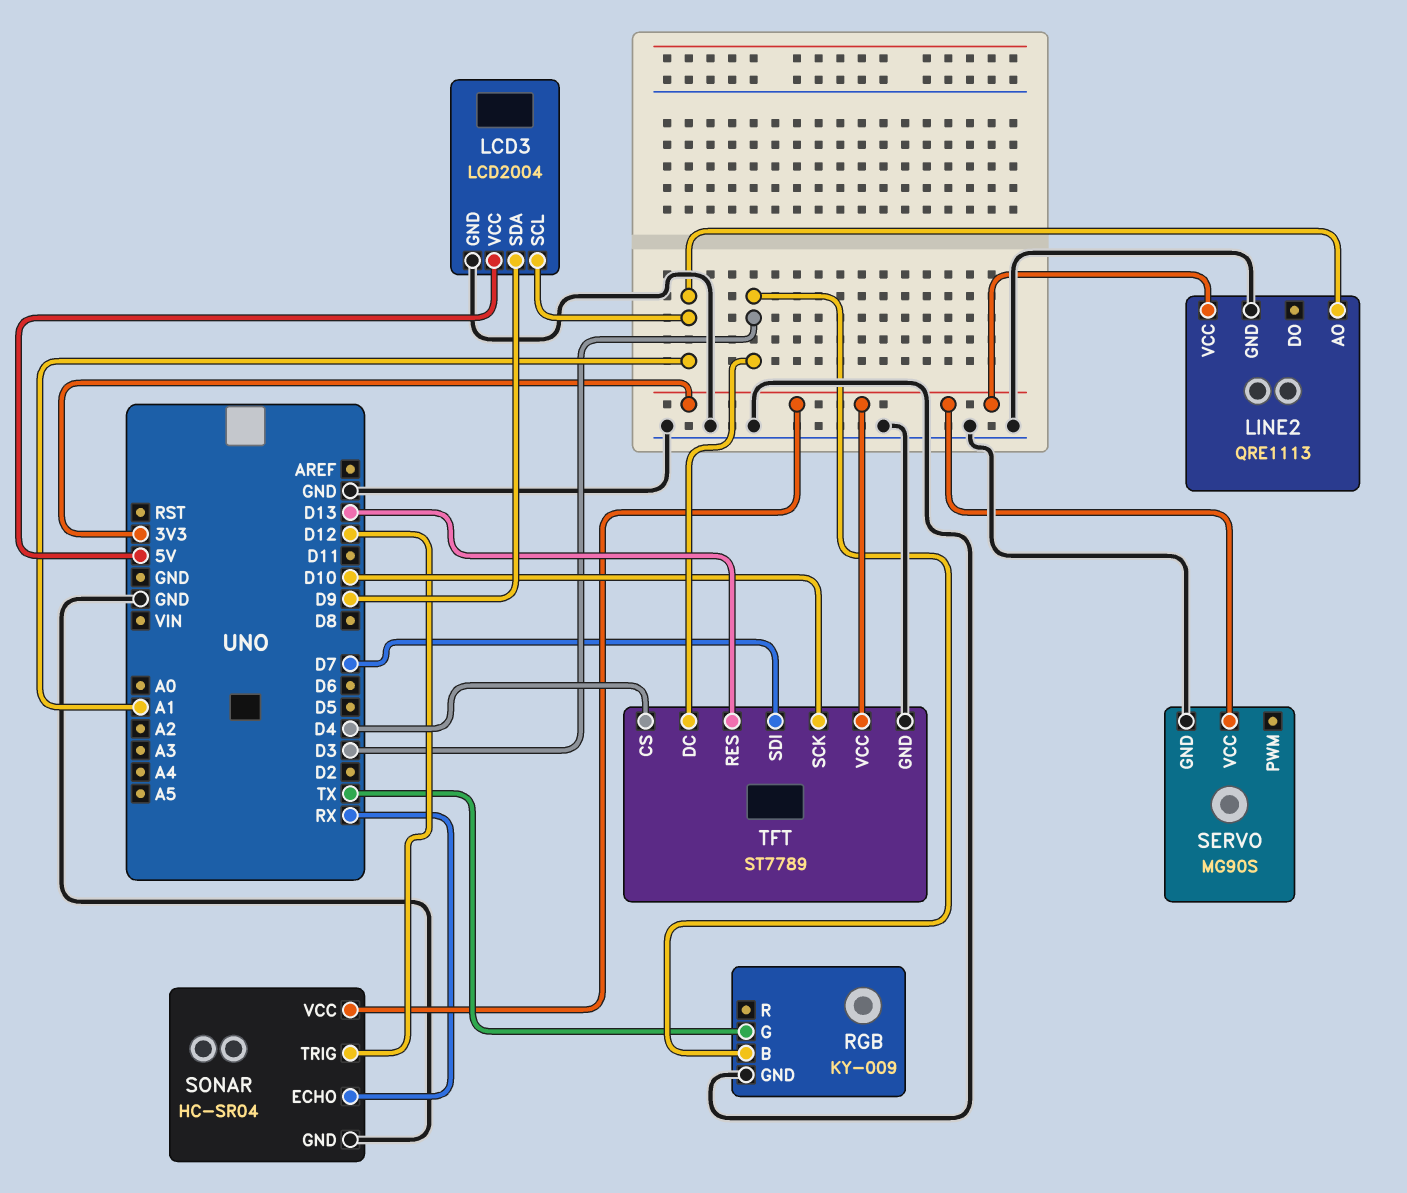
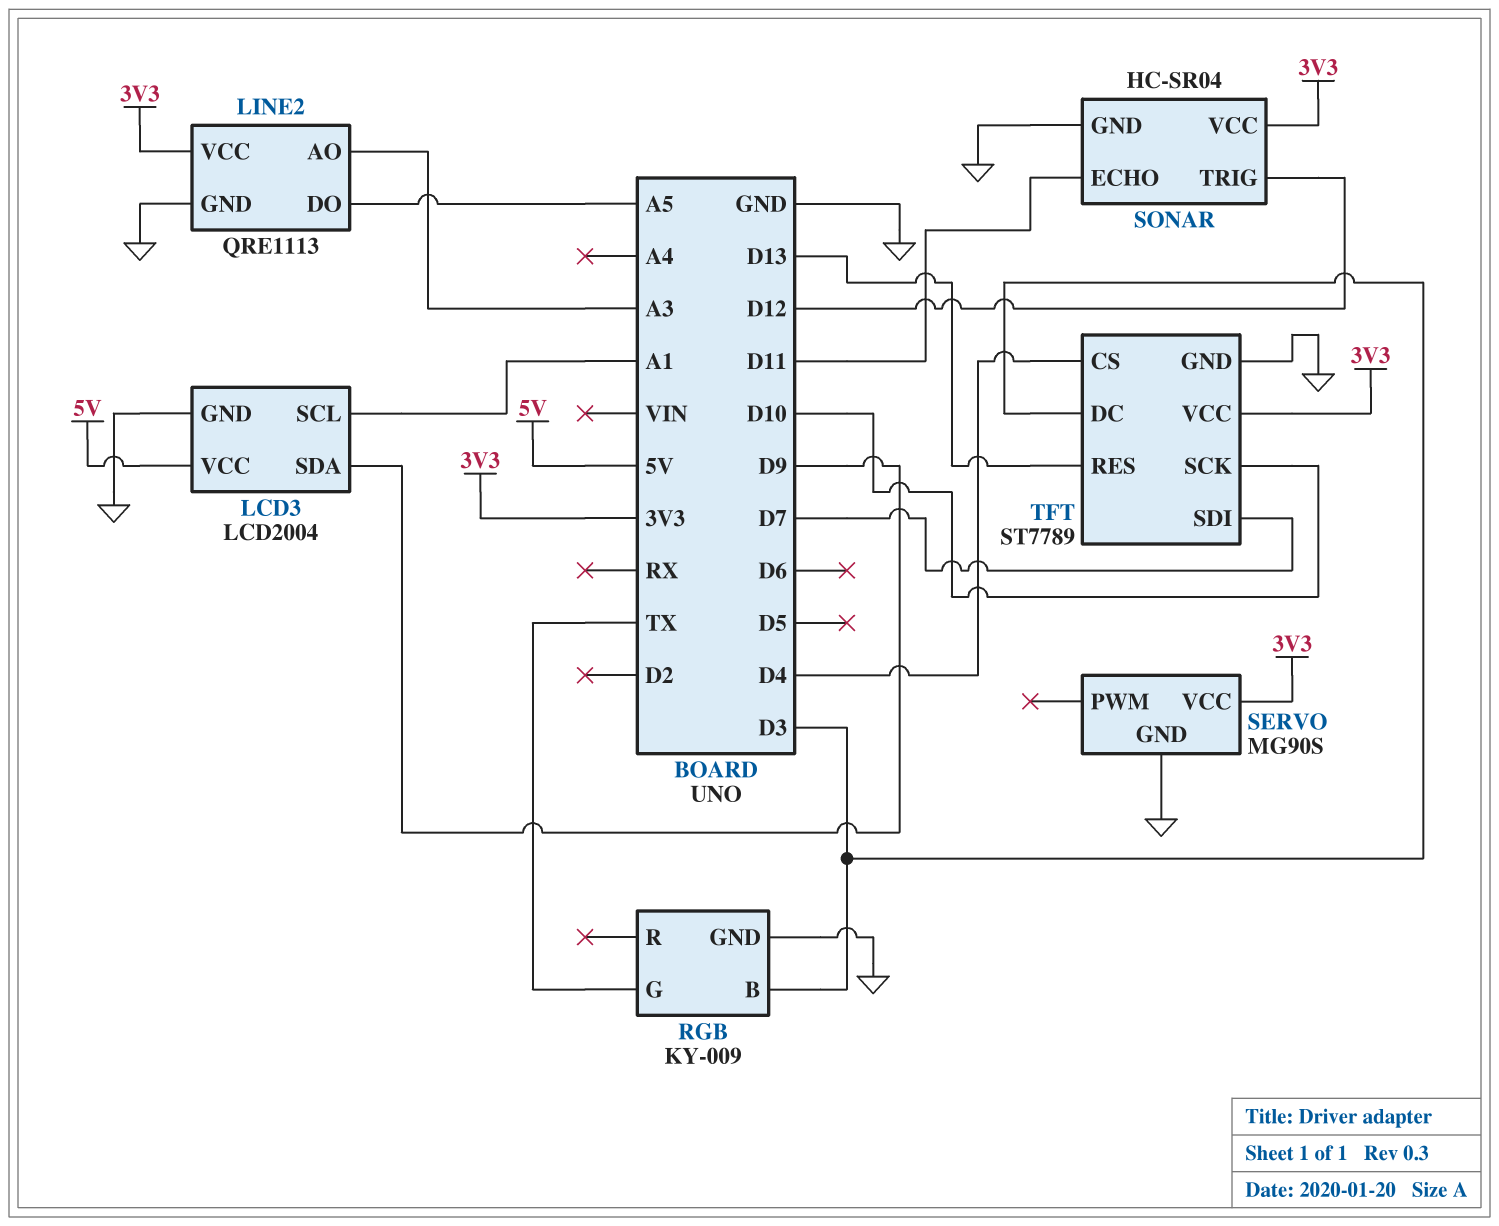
LINE2 pin AO: A1 -> A3
LINE2 pin DO: none -> A5
SONAR pin ECHO: RX -> D11

